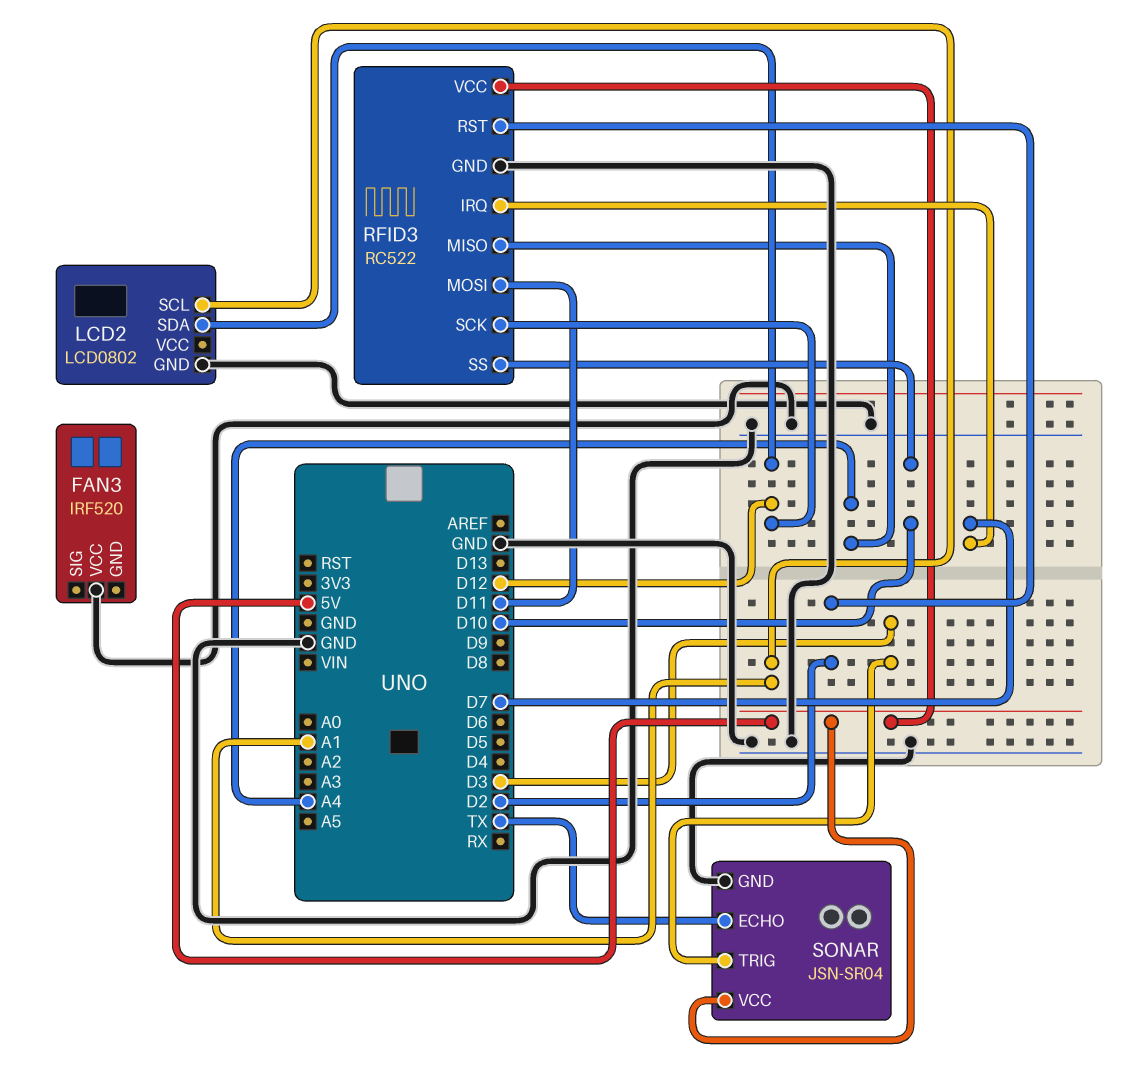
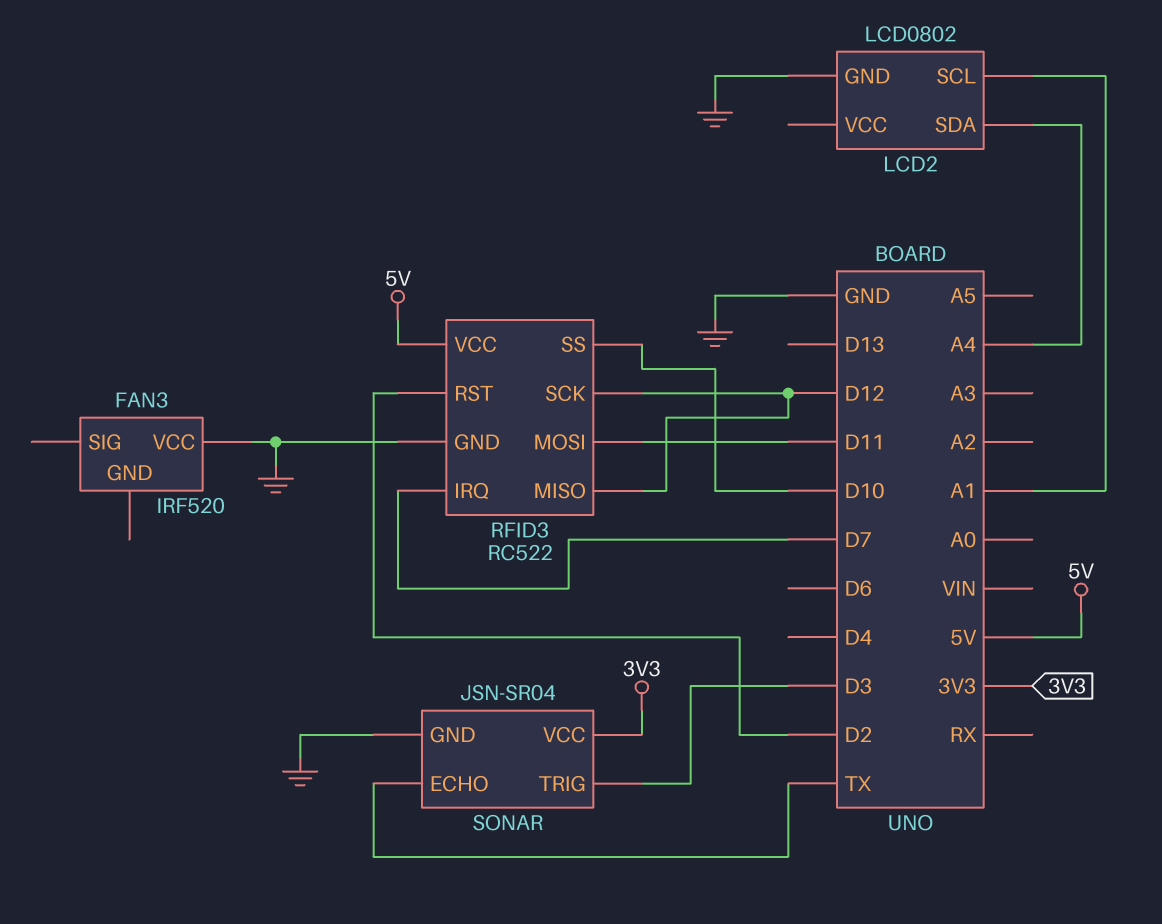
LCD2 pin SDA: D12 -> A4
RFID3 pin MISO: A4 -> D12
SONAR pin VCC: 5V -> 3V3

